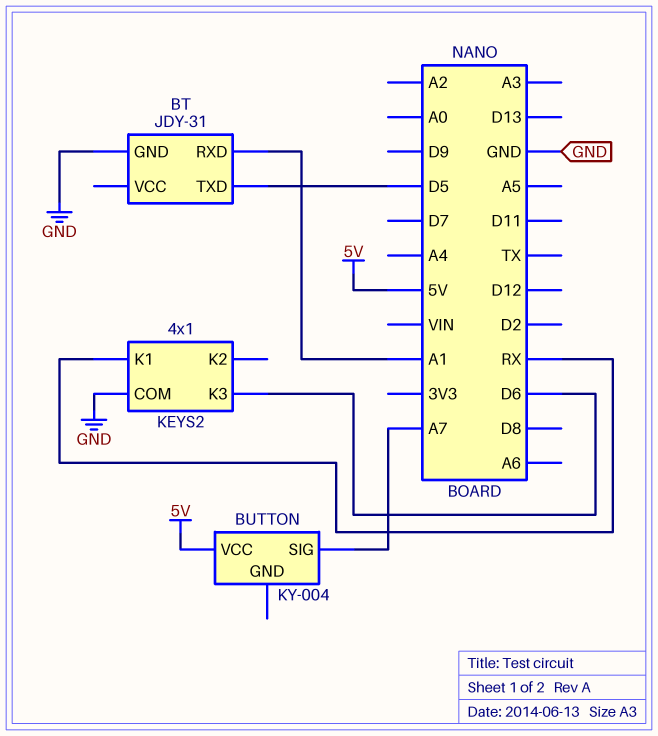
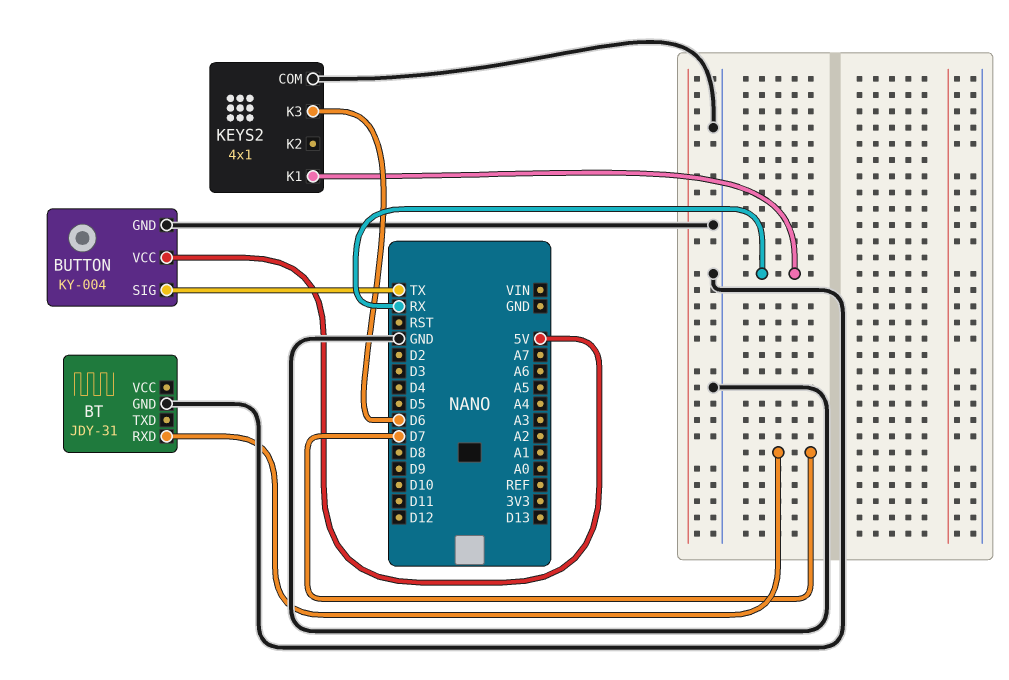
BT pin RXD: A1 -> D7
BT pin TXD: D5 -> none
BUTTON pin GND: none -> GND
BUTTON pin SIG: A7 -> TX

